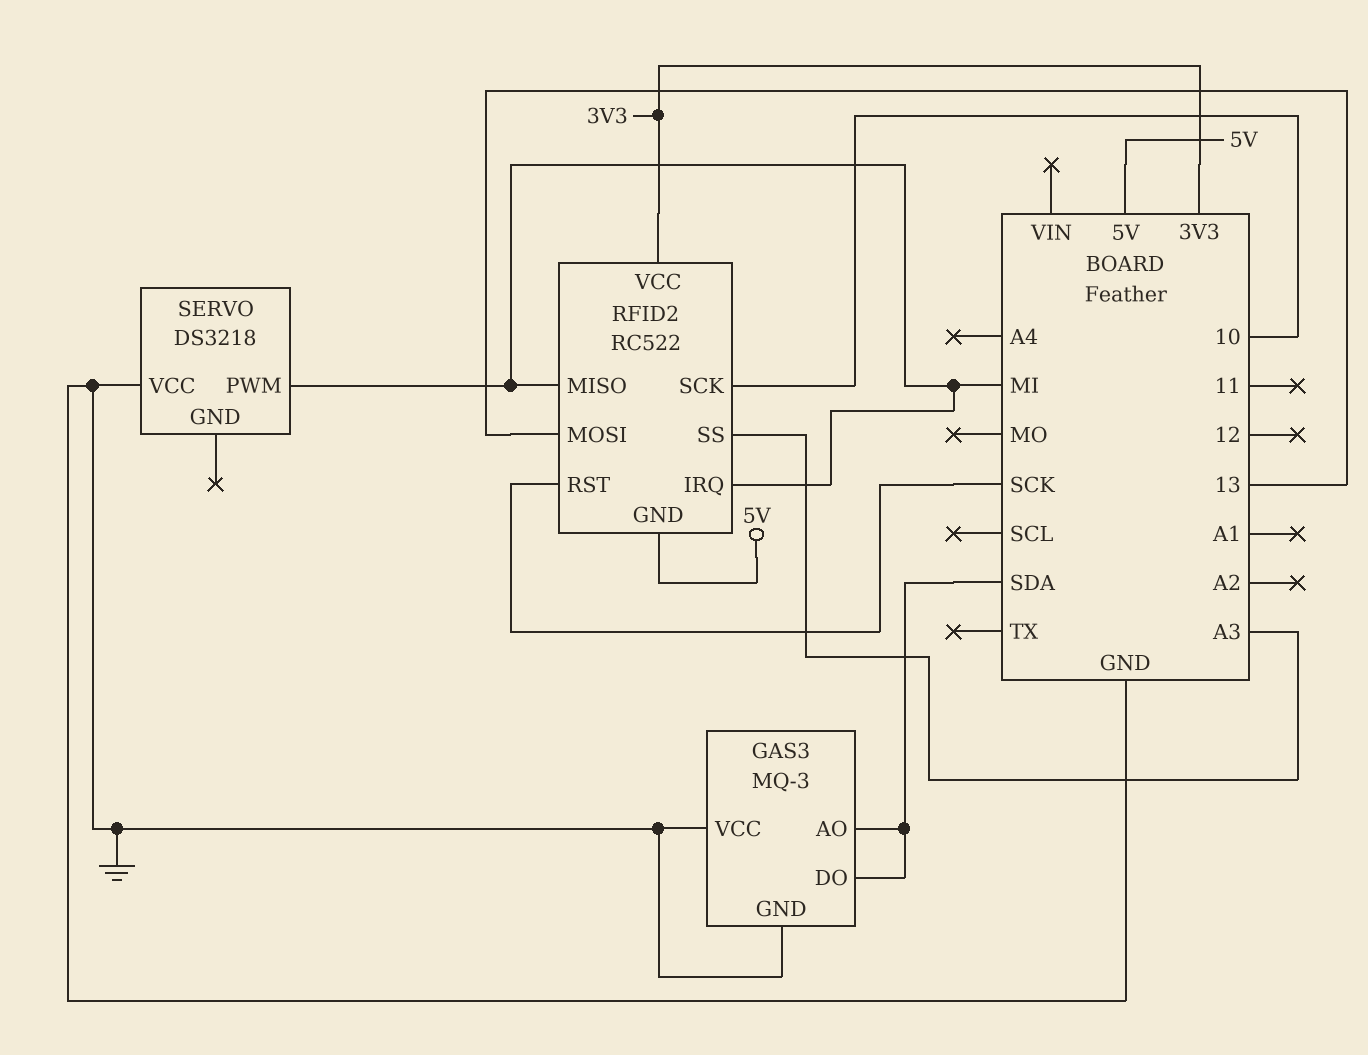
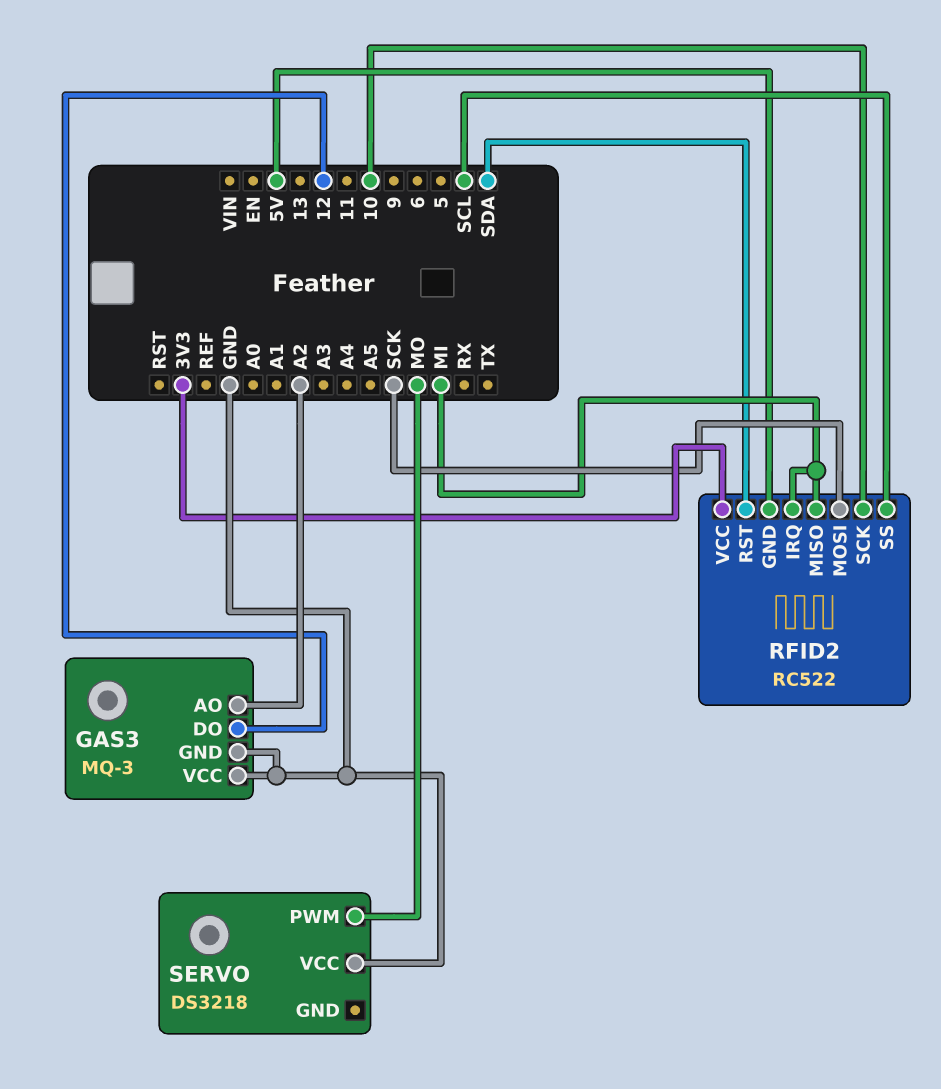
GAS3 pin AO: SDA -> A2
GAS3 pin DO: SDA -> 12
RFID2 pin MOSI: 13 -> SCK
RFID2 pin RST: SCK -> SDA
RFID2 pin SS: A3 -> SCL
SERVO pin PWM: MI -> MO

